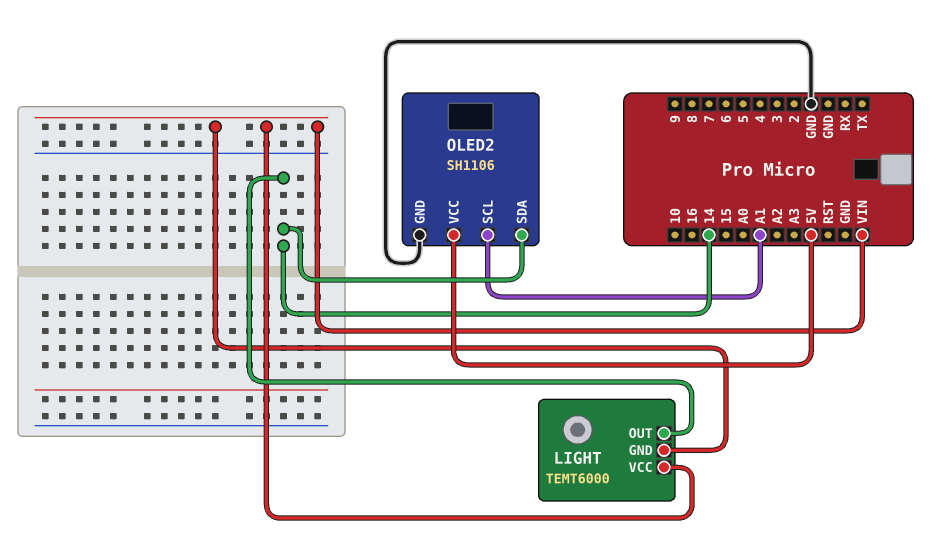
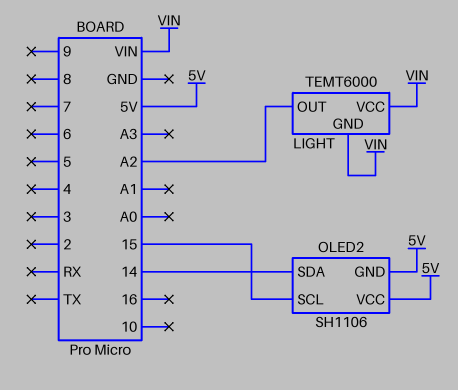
LIGHT pin OUT: 14 -> A2
OLED2 pin GND: GND -> 5V
OLED2 pin SCL: A1 -> 15

